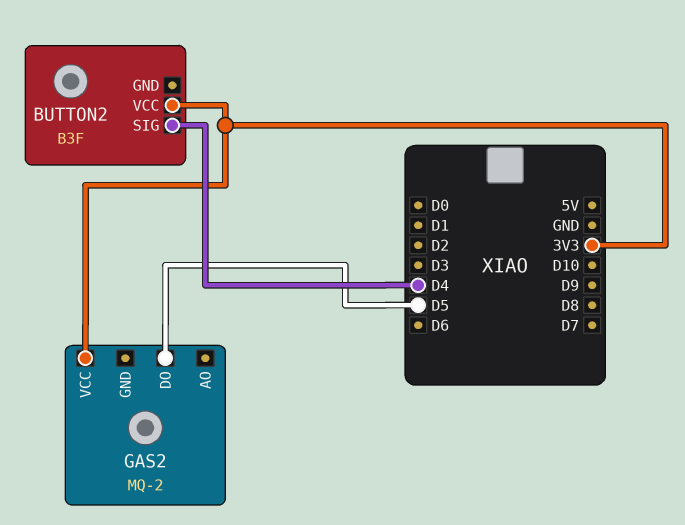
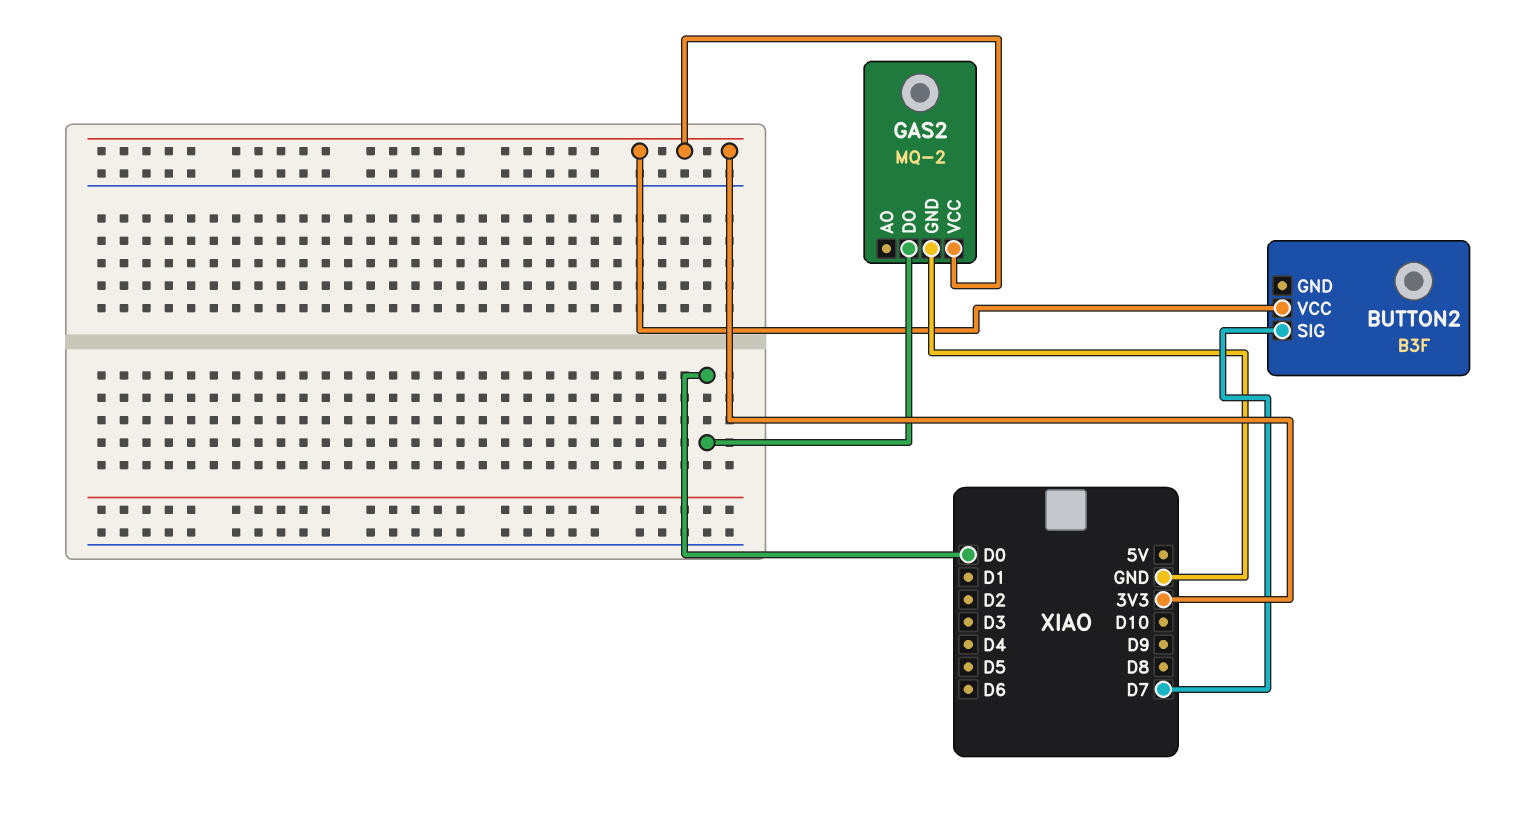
BUTTON2 pin SIG: D4 -> D7
GAS2 pin DO: D5 -> D0
GAS2 pin GND: none -> GND

